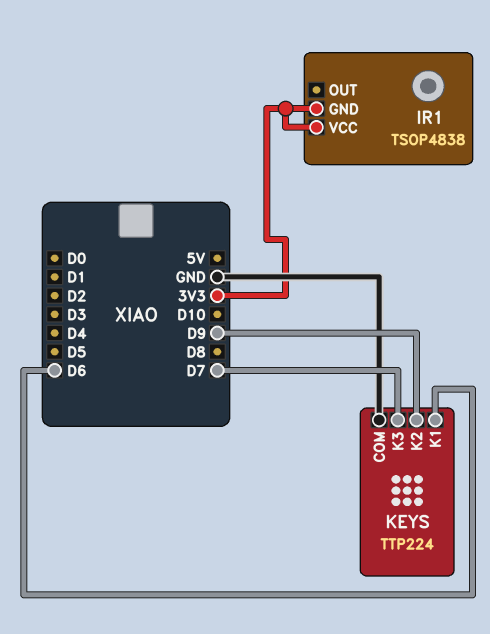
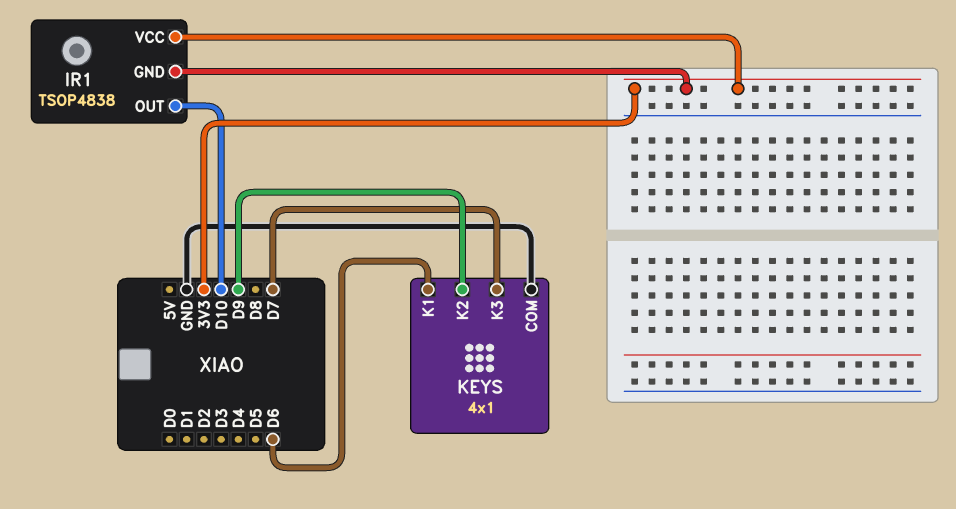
IR1 pin OUT: none -> D10
KEYS: TTP224 -> 4x1

